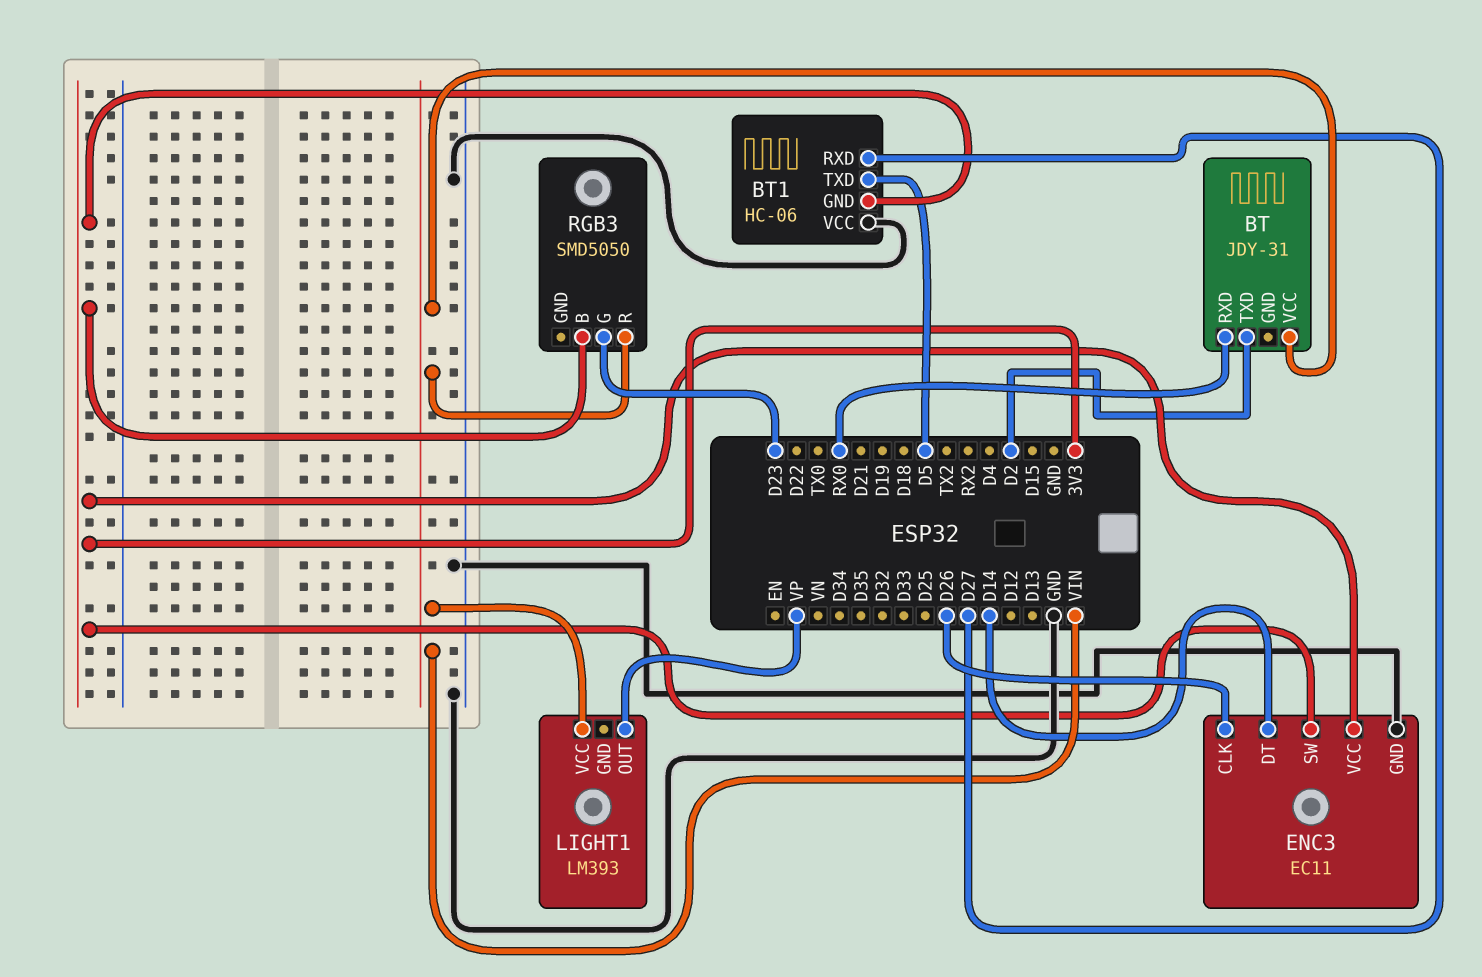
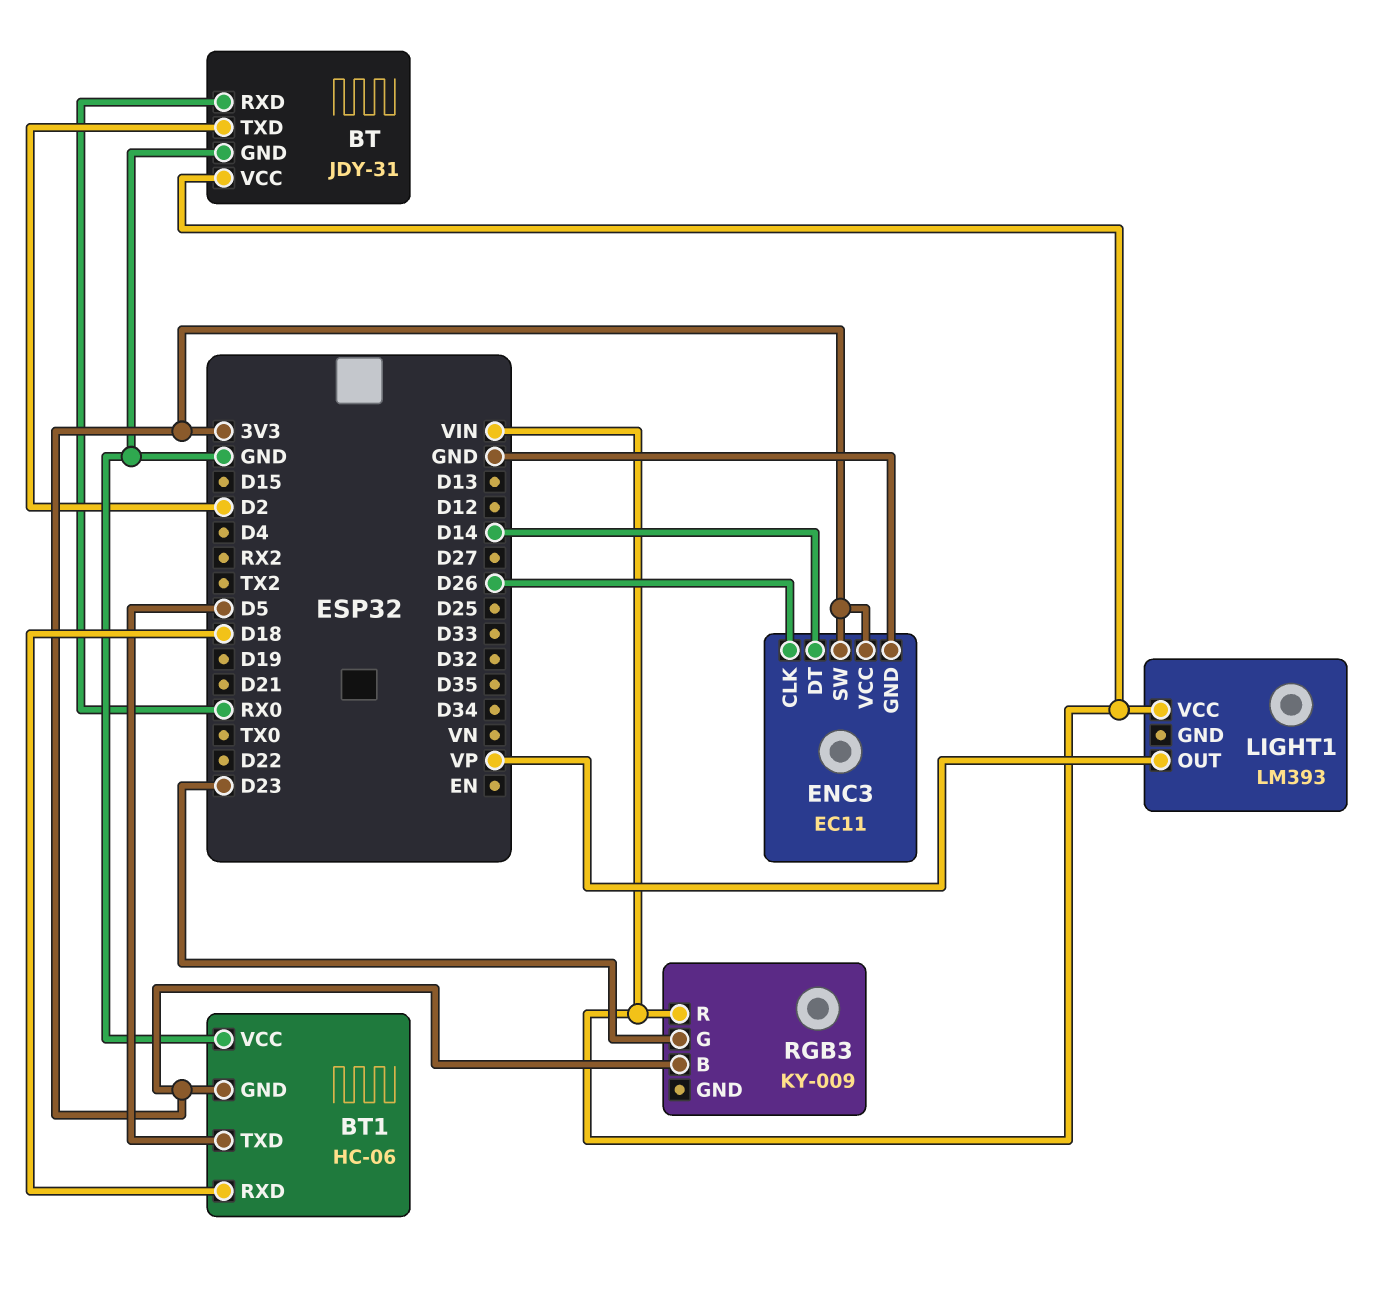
BT pin GND: none -> GND
BT1 pin RXD: D27 -> D18
RGB3: SMD5050 -> KY-009

